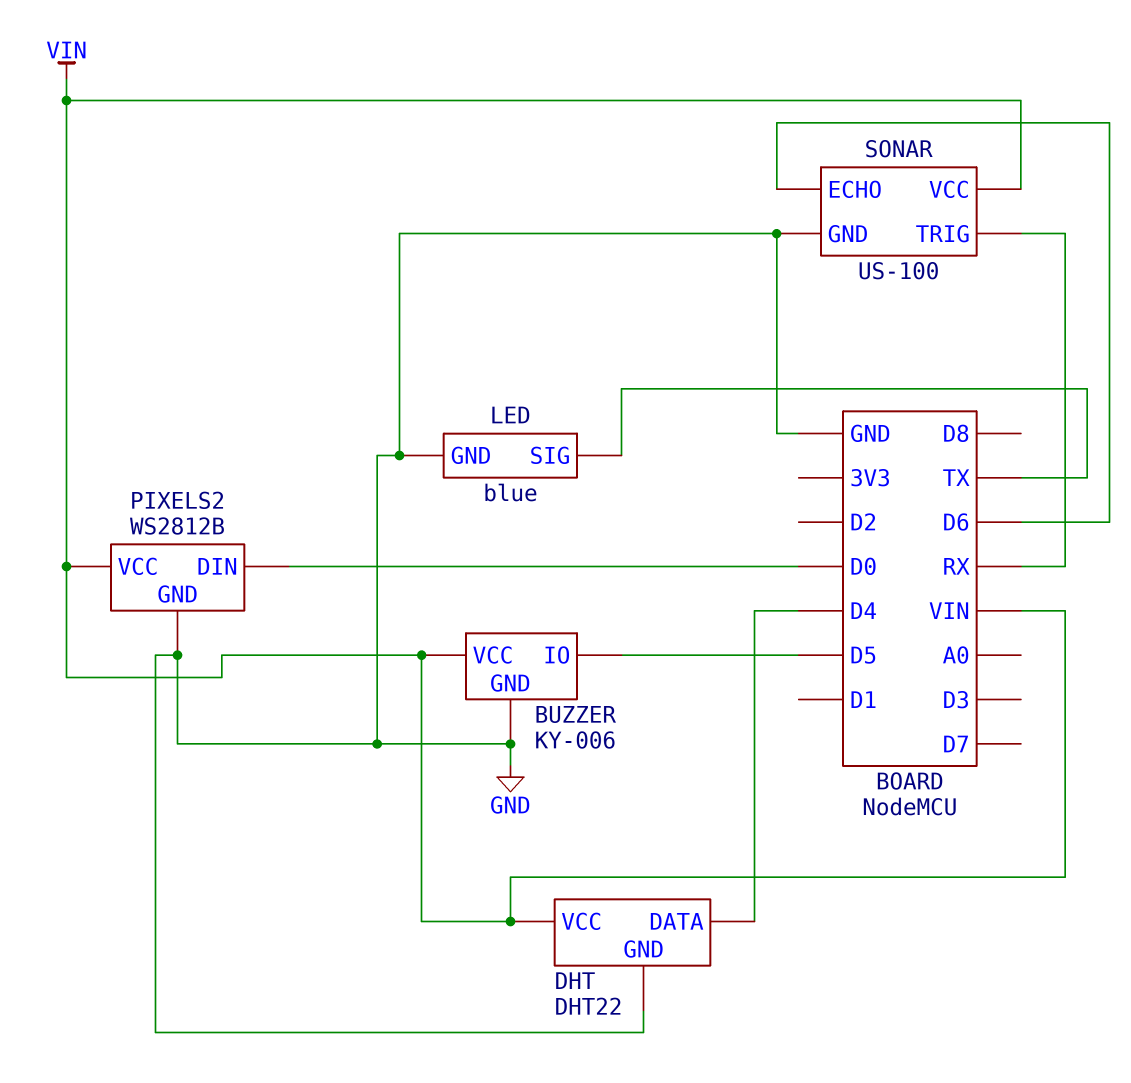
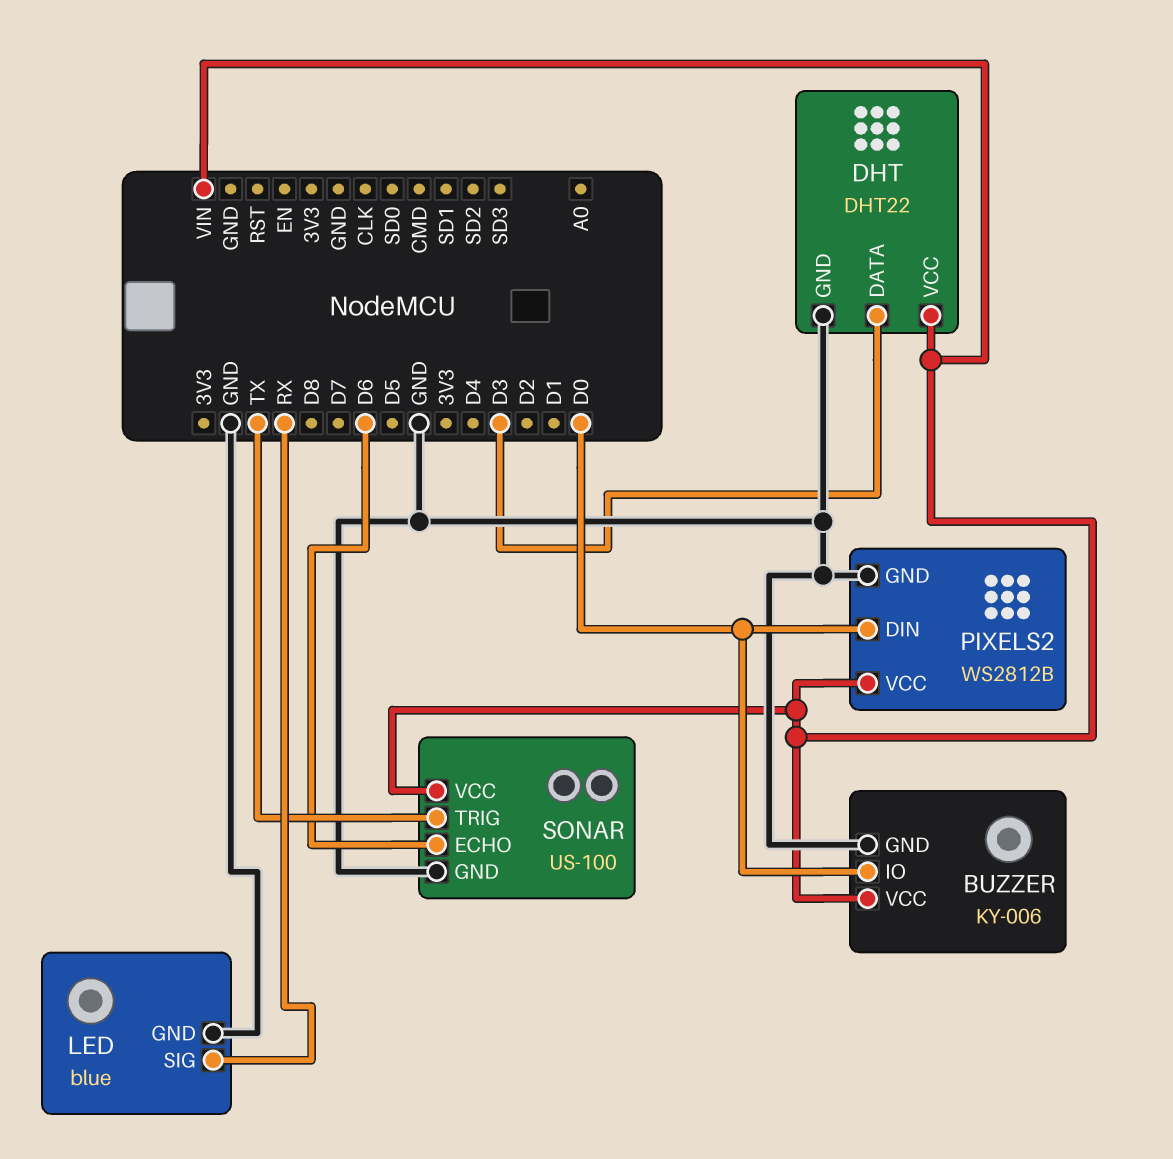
BUZZER pin IO: D5 -> D0
DHT pin DATA: D4 -> D3
LED pin SIG: TX -> RX
SONAR pin TRIG: RX -> TX

